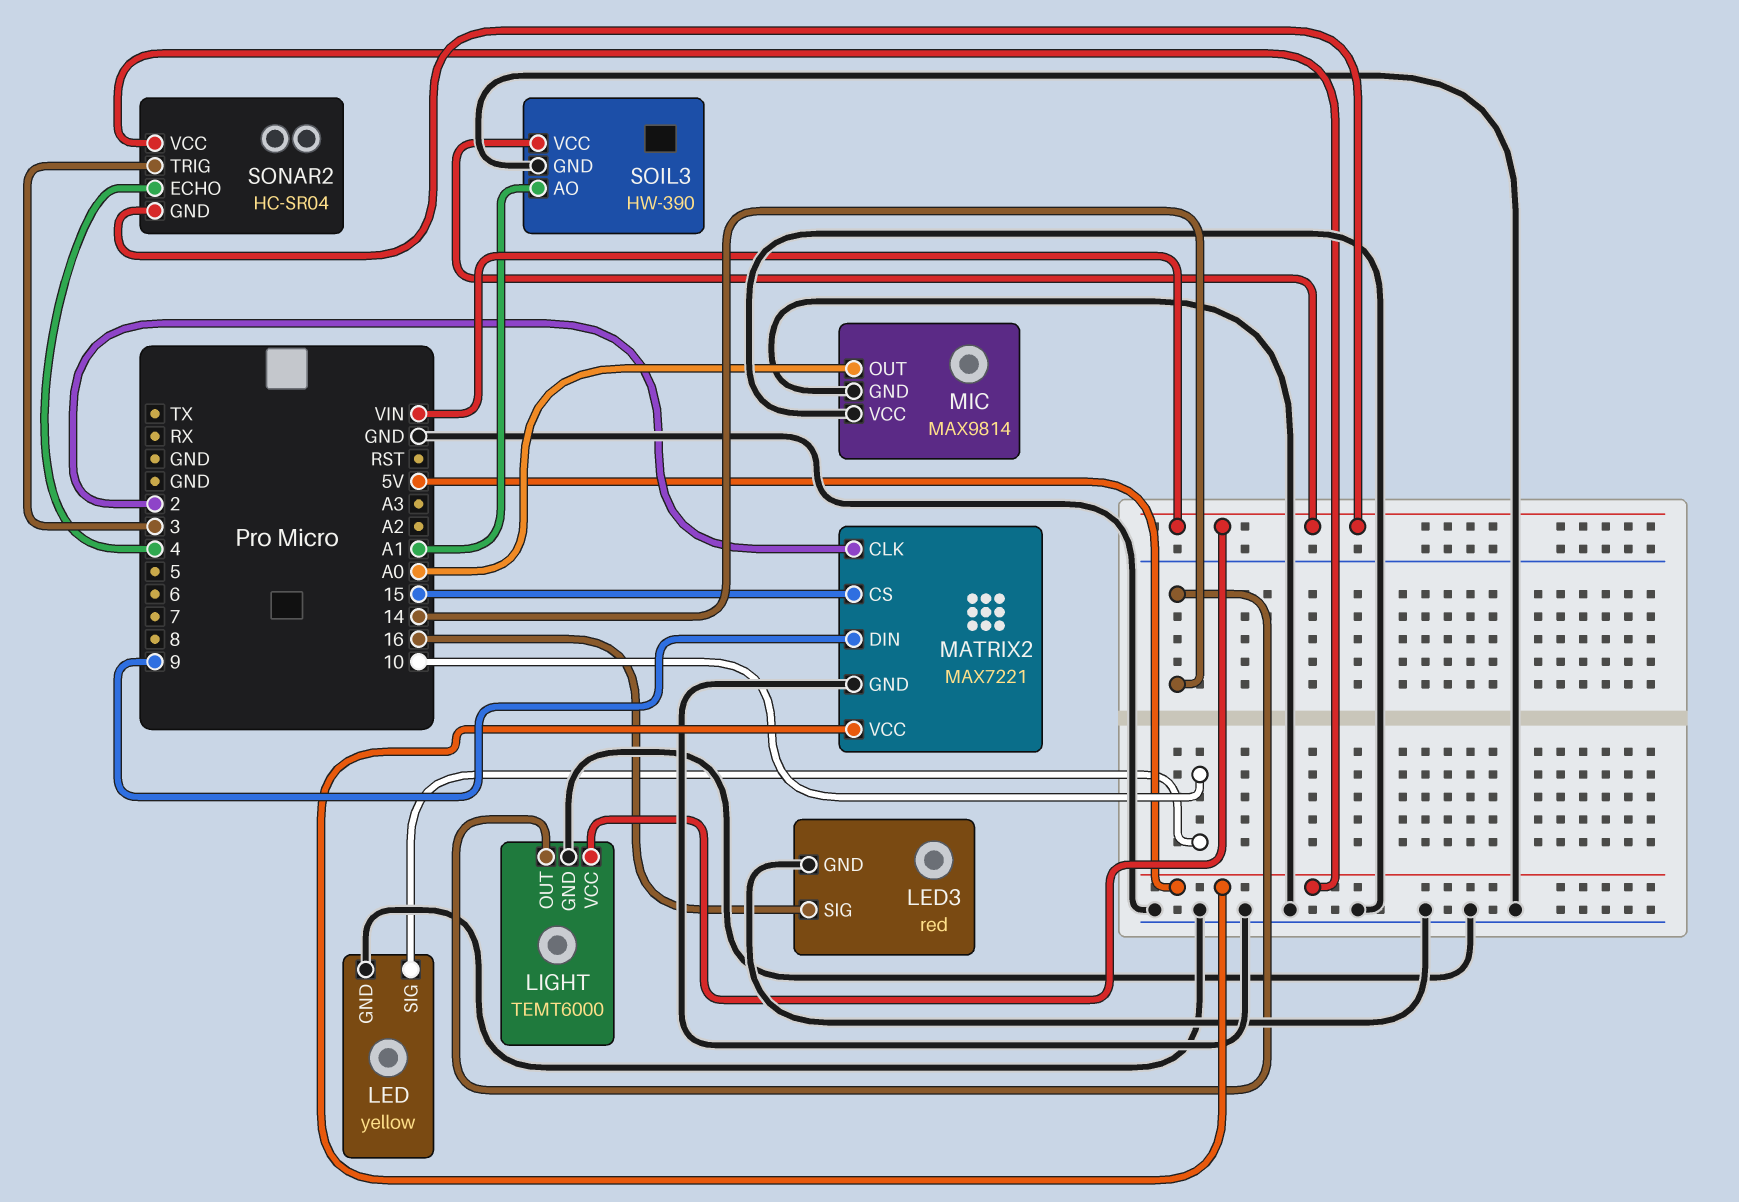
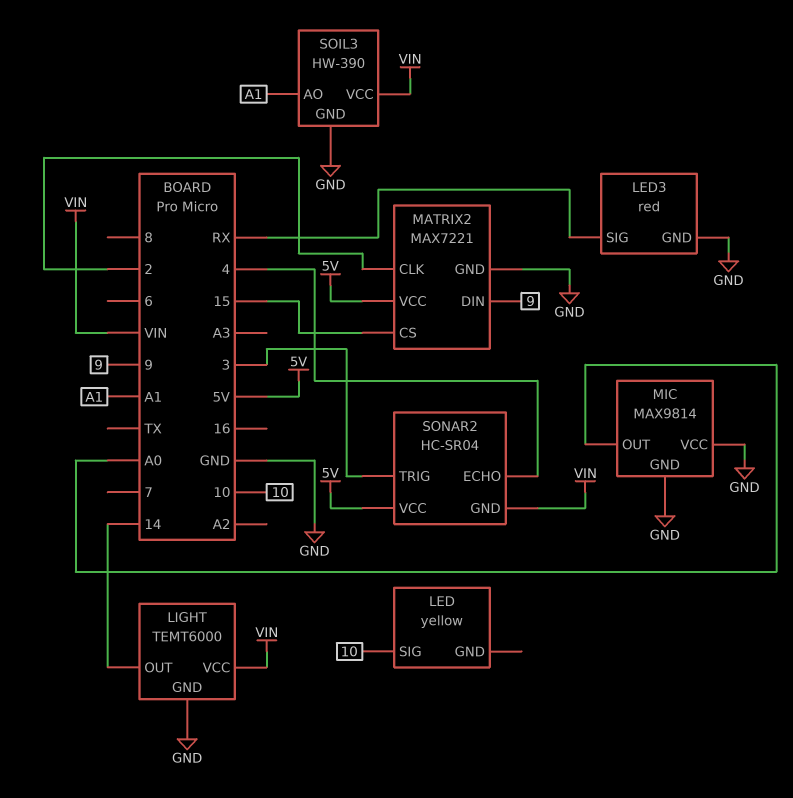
LED pin GND: GND -> none
LED3 pin SIG: 16 -> RX

